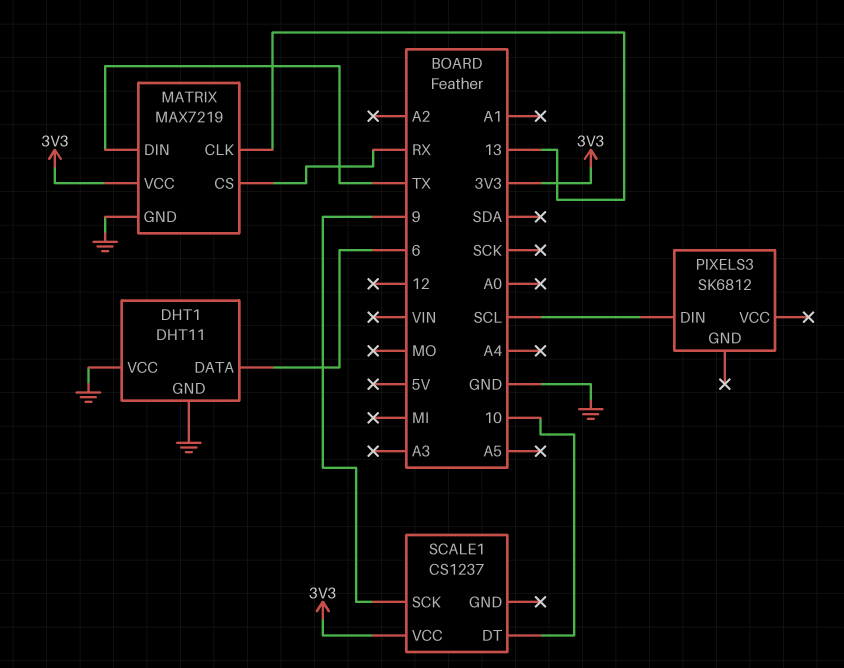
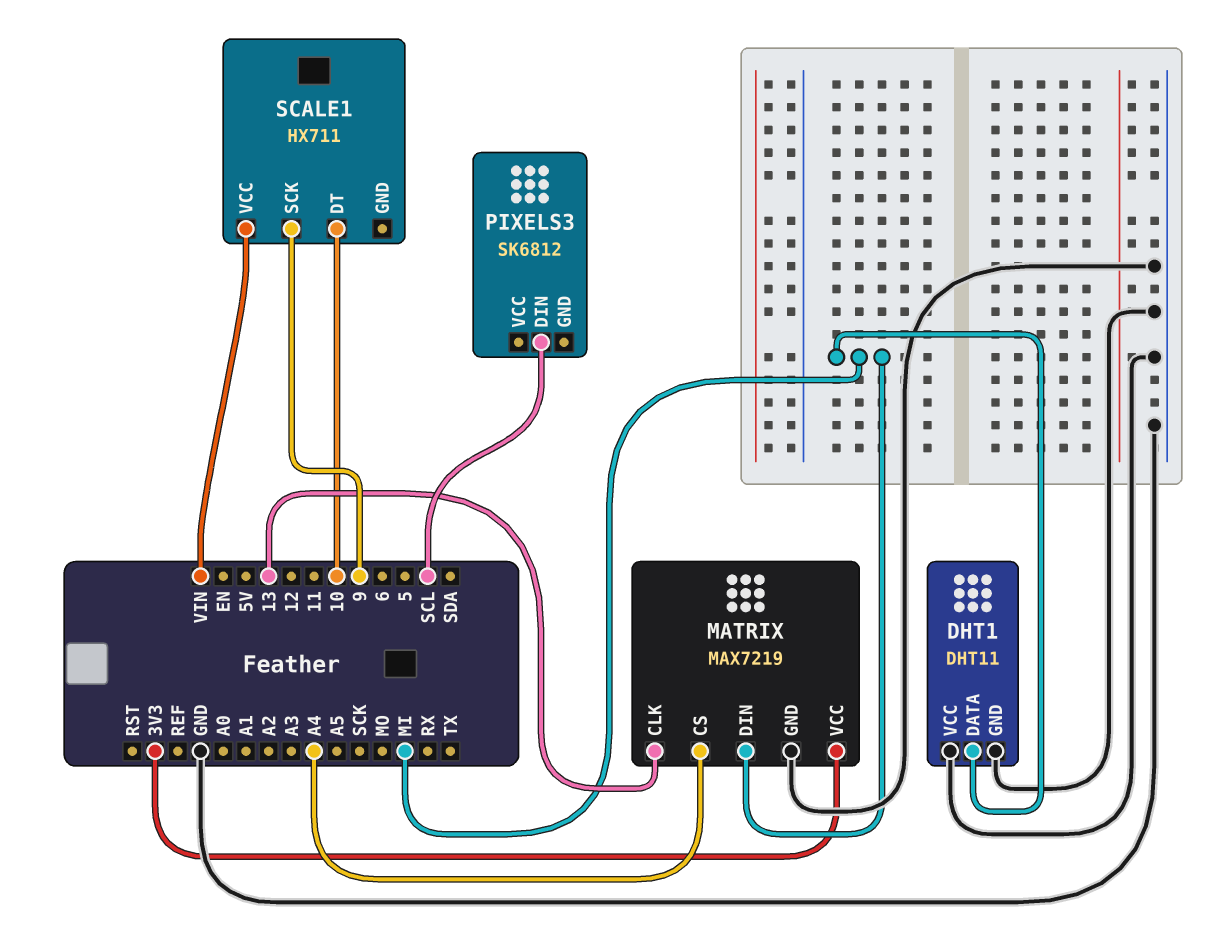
DHT1 pin DATA: 6 -> MI
MATRIX pin CS: RX -> A4
MATRIX pin DIN: TX -> MI
SCALE1: CS1237 -> HX711
SCALE1 pin VCC: 3V3 -> VIN

